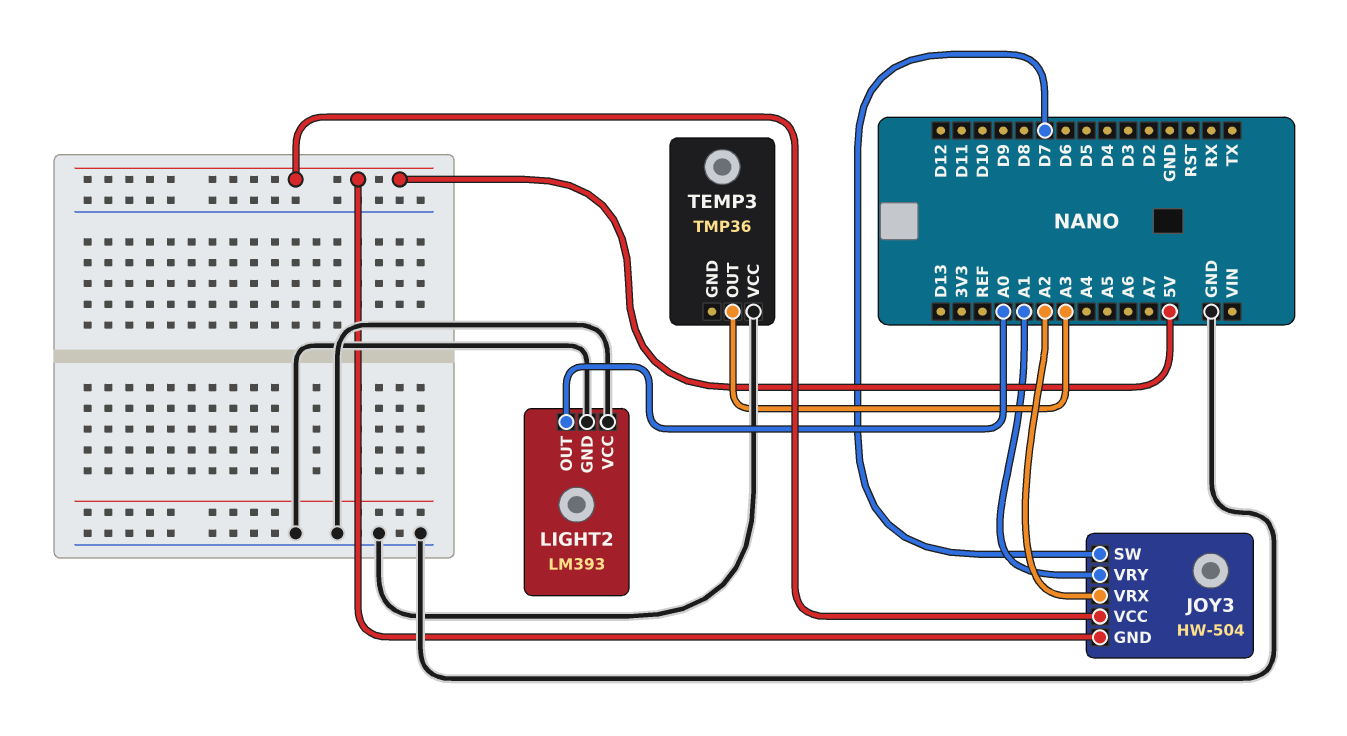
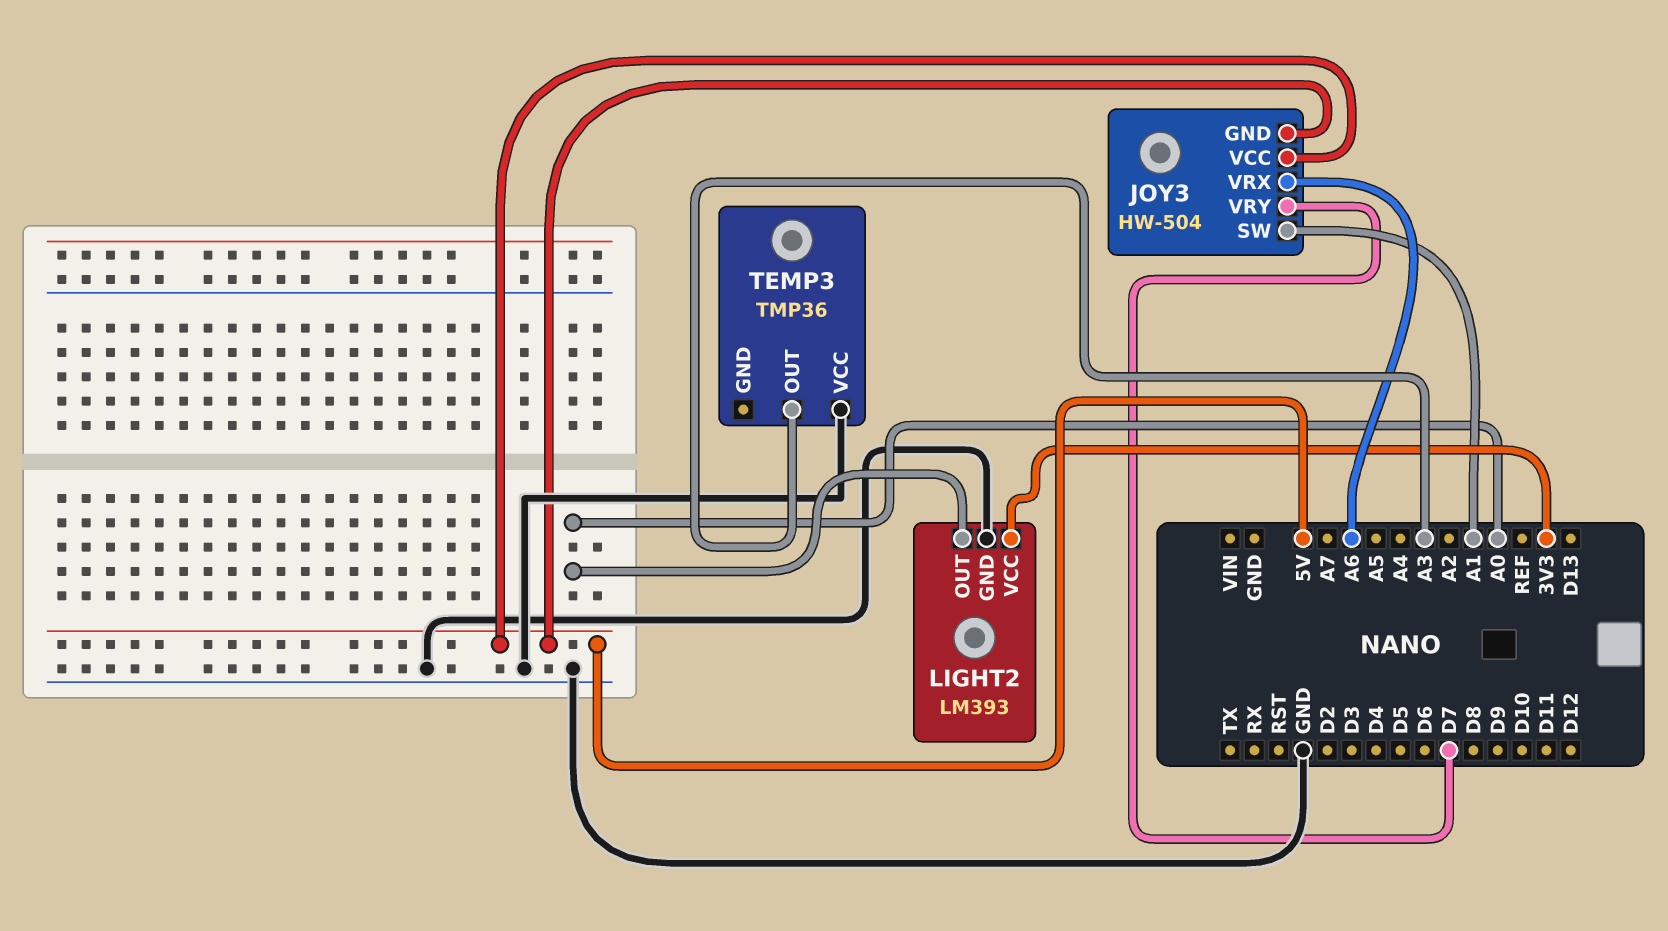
JOY3 pin SW: D7 -> A1
JOY3 pin VRX: A2 -> A6
JOY3 pin VRY: A1 -> D7
LIGHT2 pin VCC: GND -> 3V3

